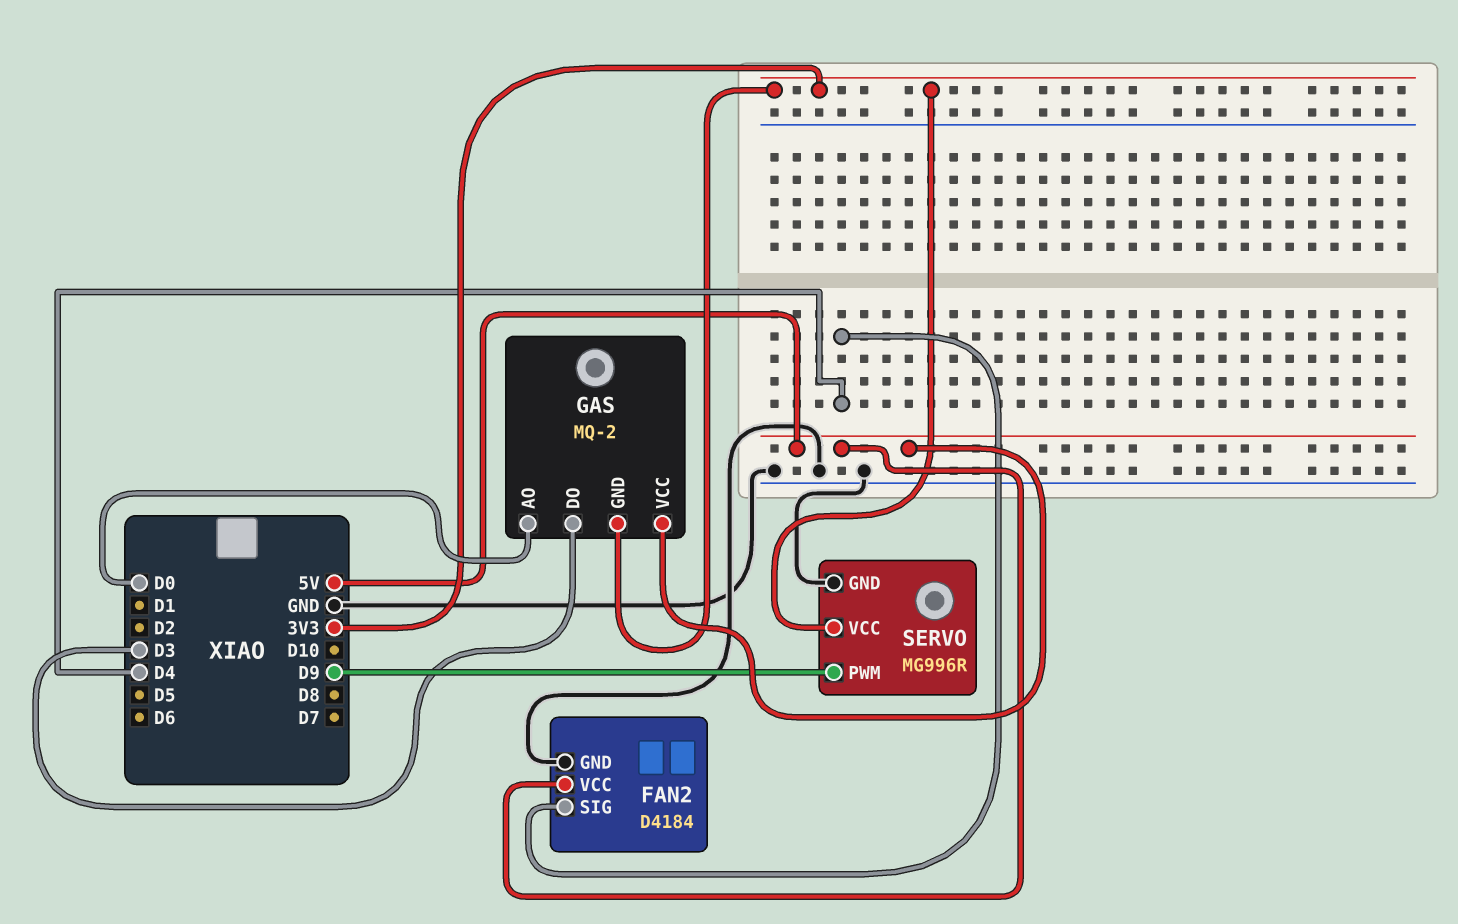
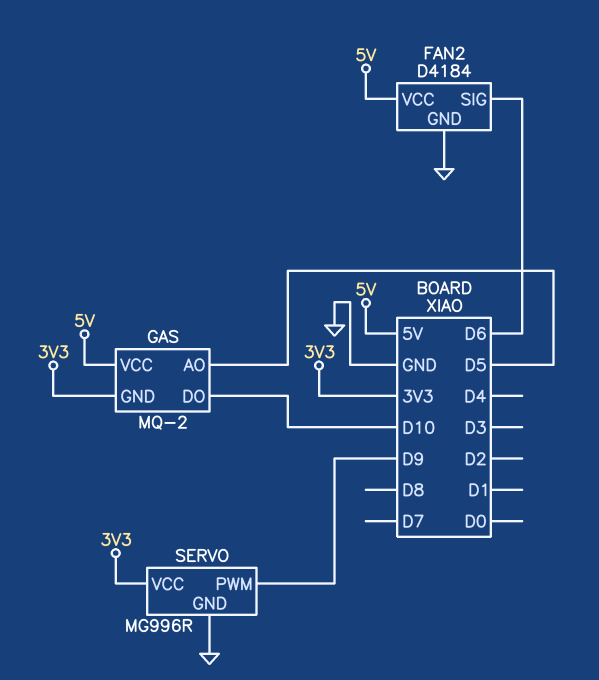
FAN2 pin SIG: D4 -> D6
GAS pin AO: D0 -> D5
GAS pin DO: D3 -> D10

